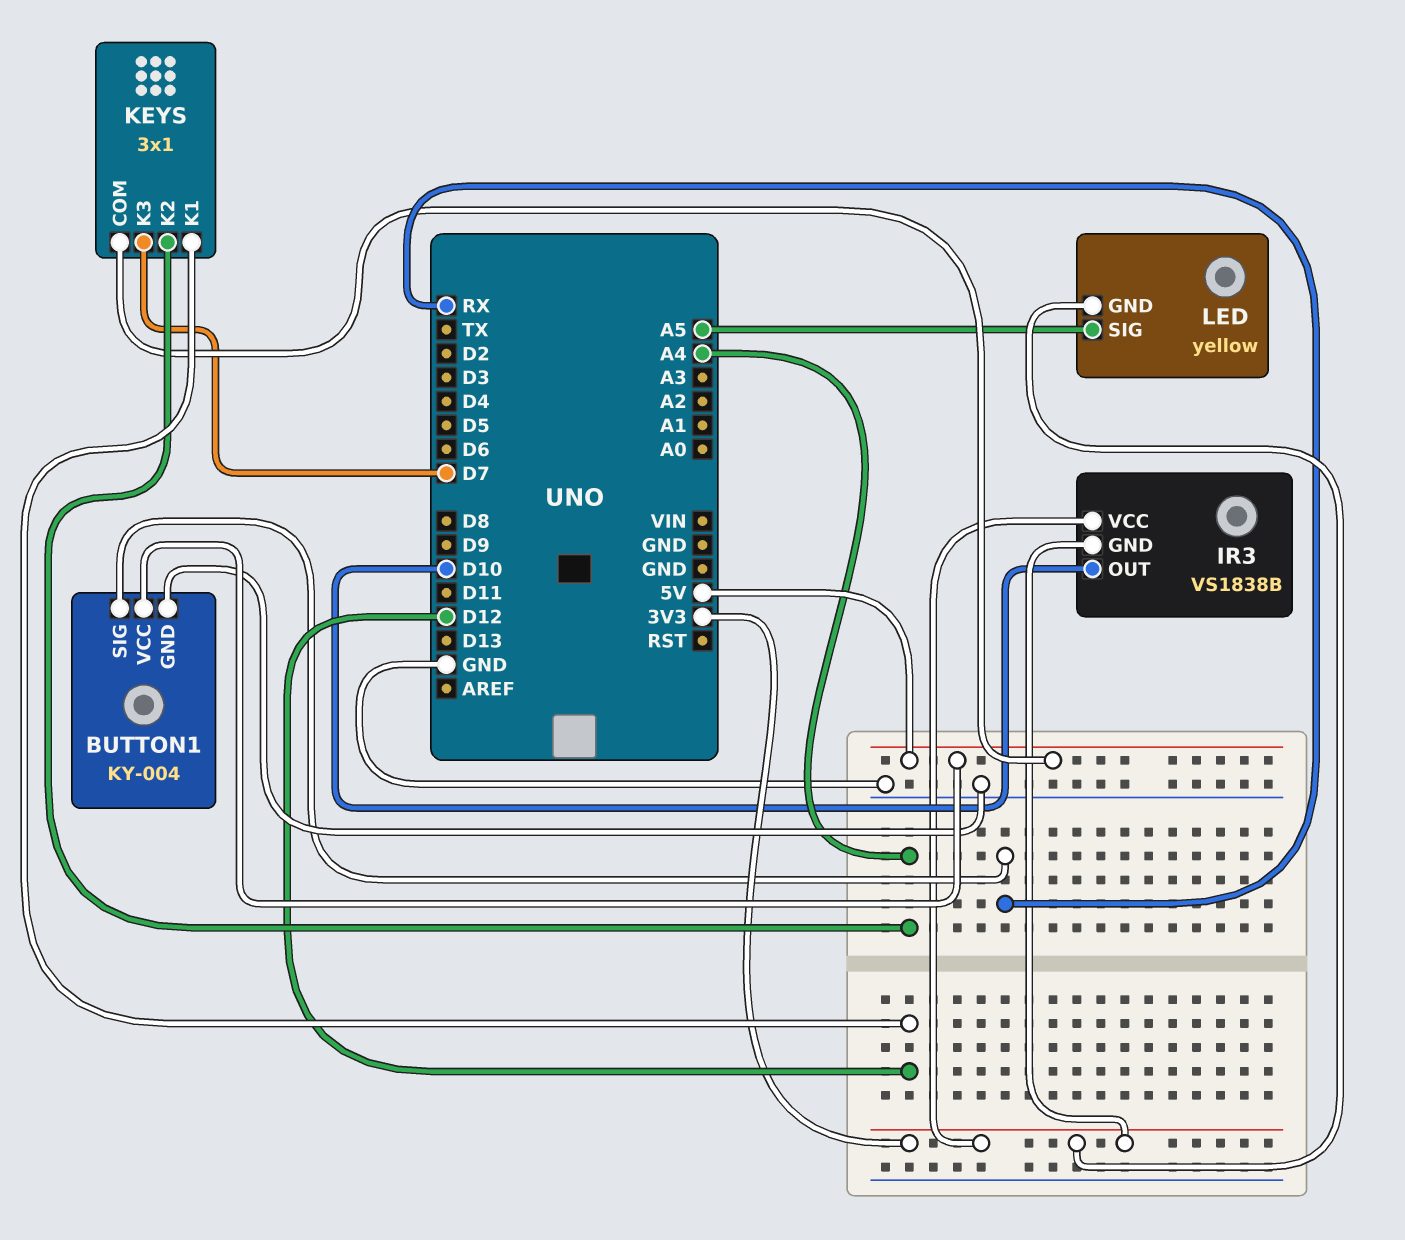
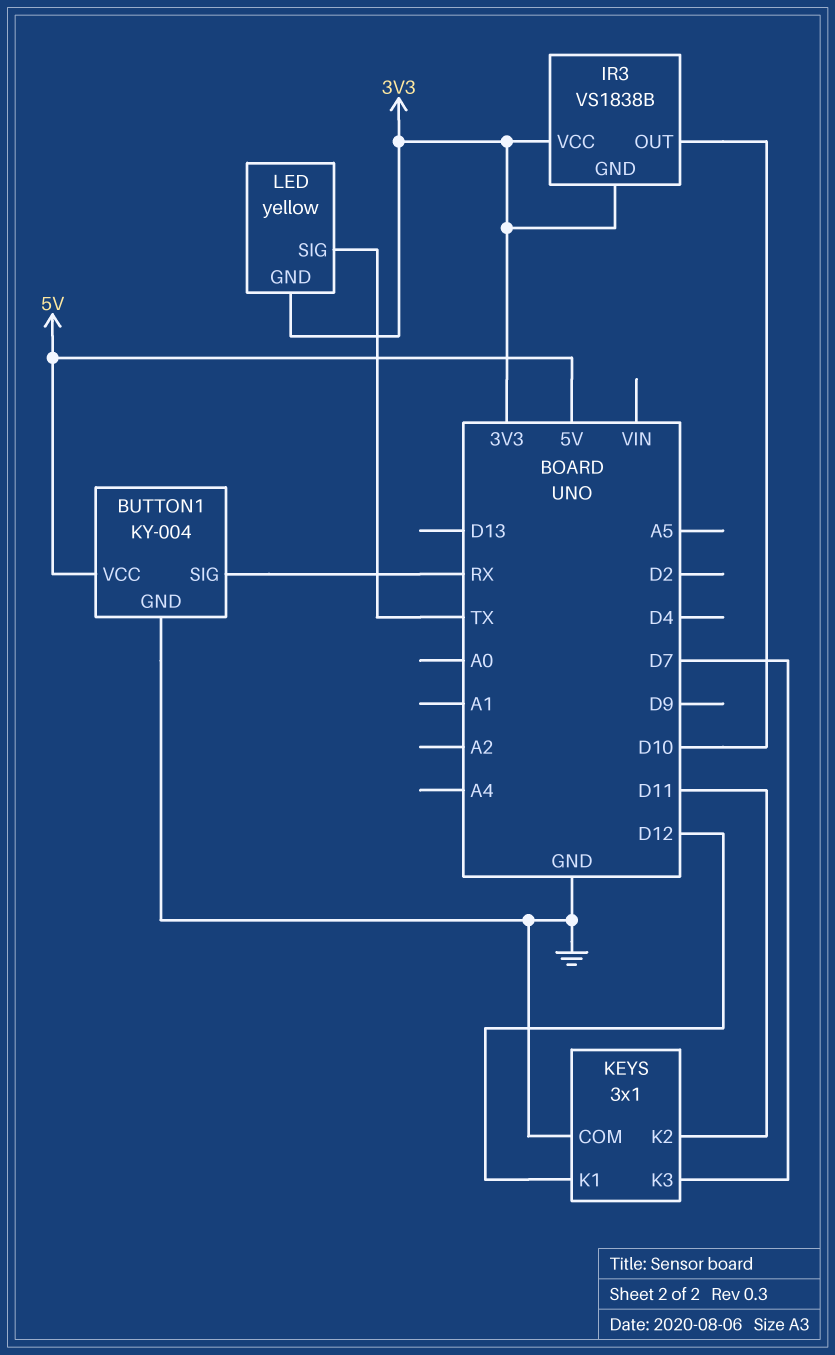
KEYS pin COM: 5V -> GND
KEYS pin K2: A4 -> D11
LED pin SIG: A5 -> TX

